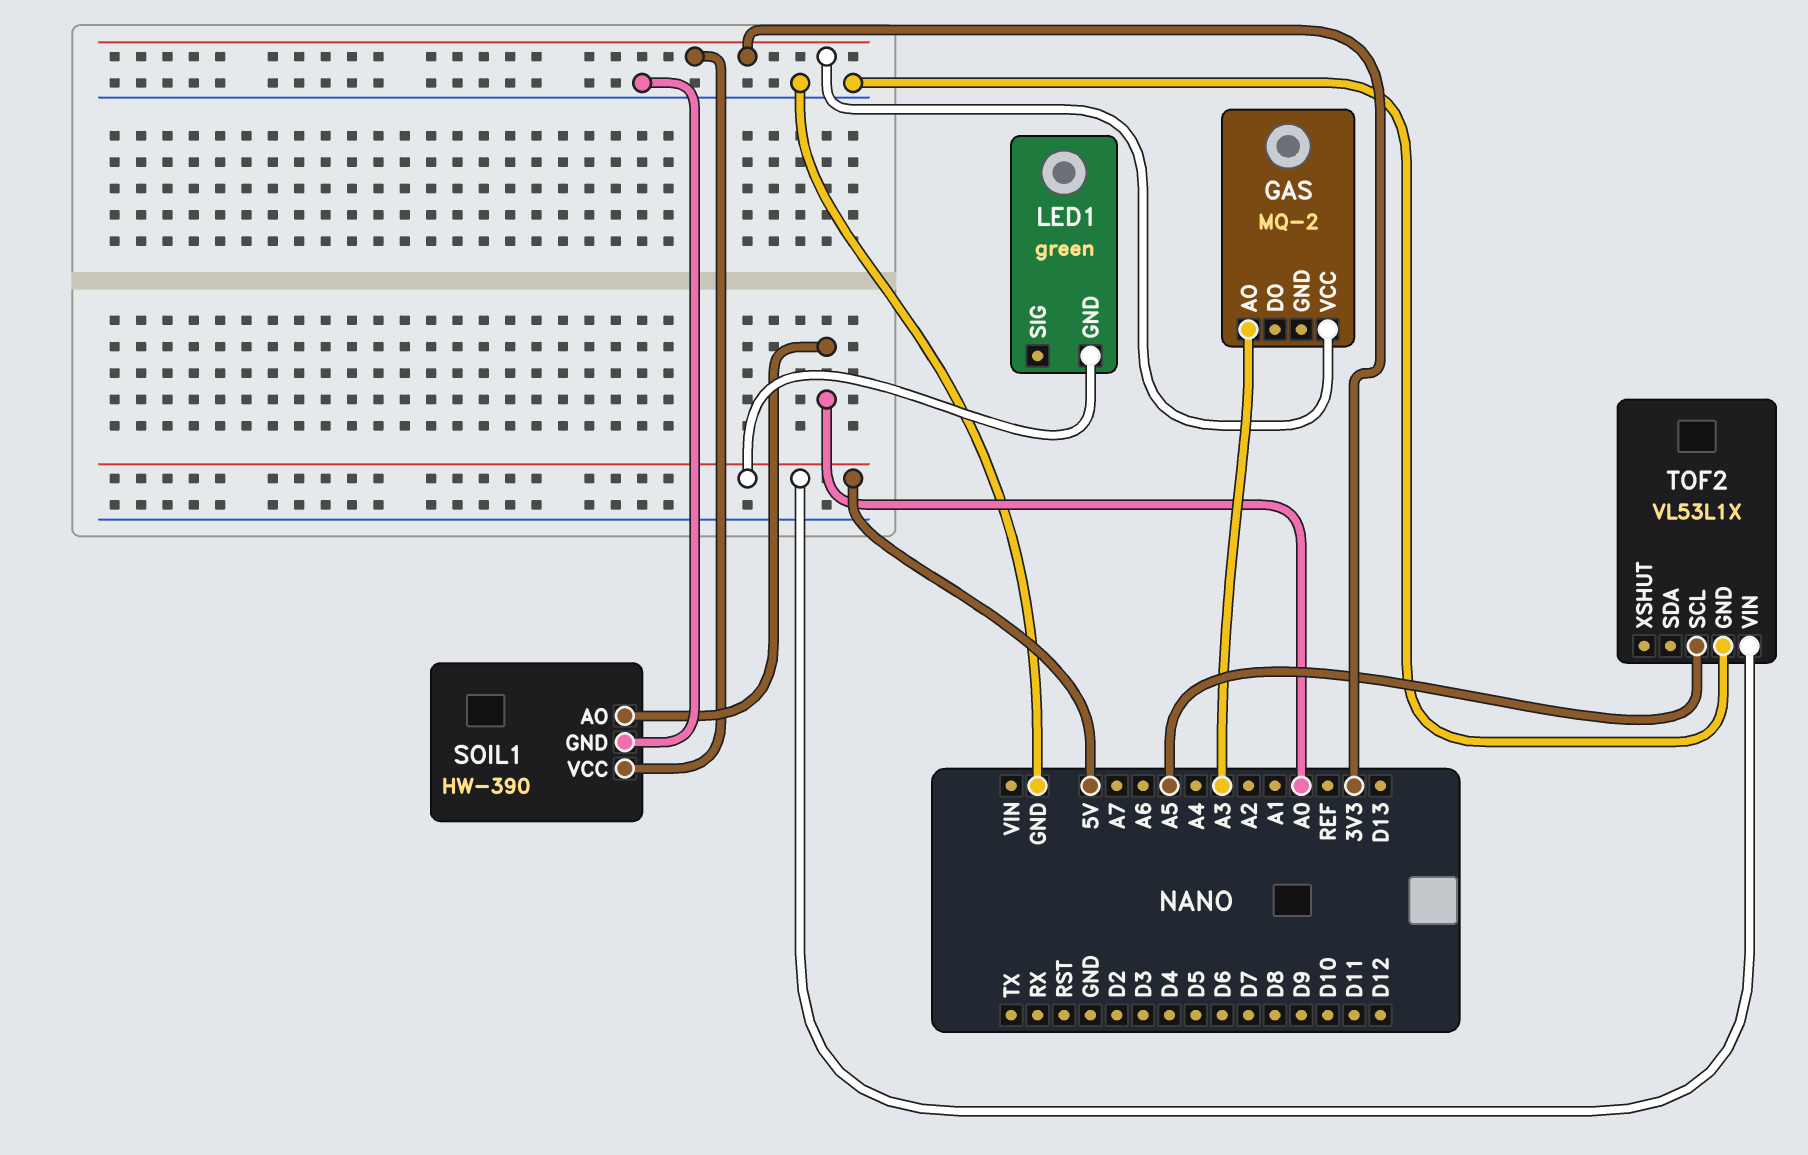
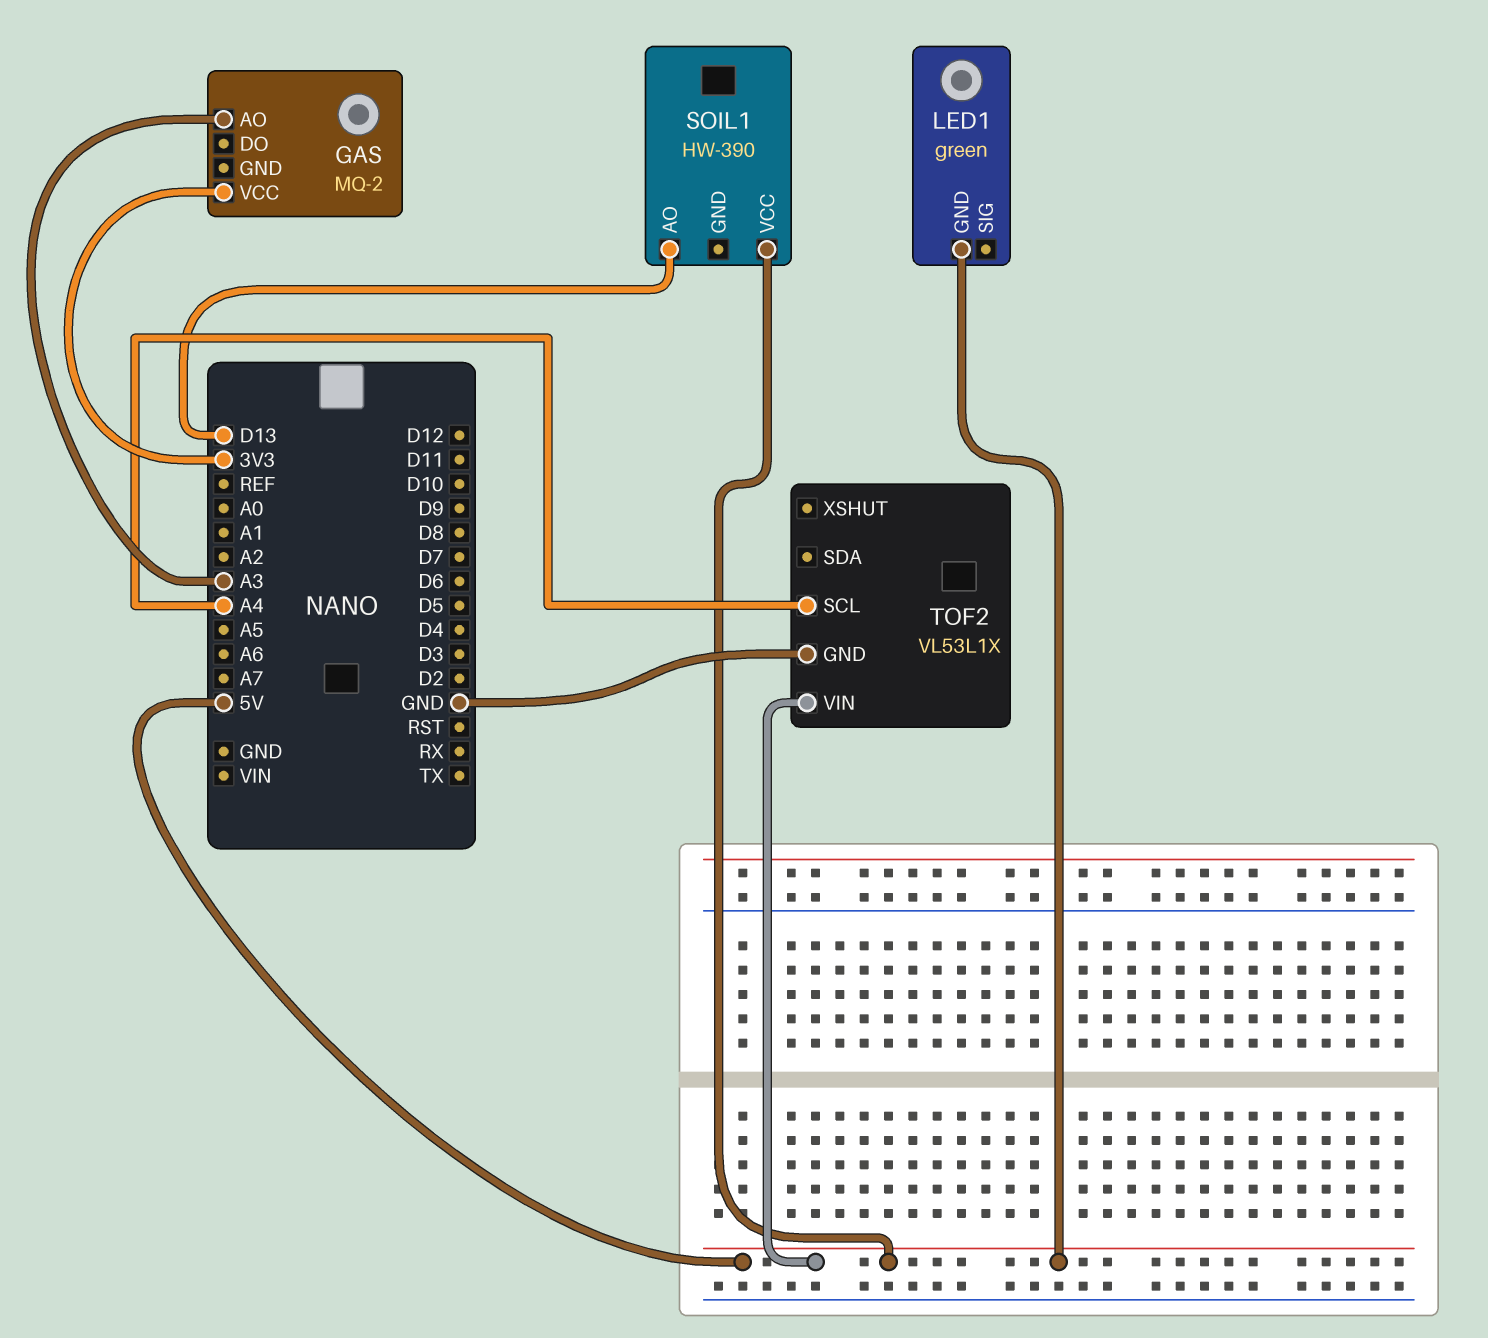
SOIL1 pin AO: A0 -> D13
SOIL1 pin GND: GND -> none
SOIL1 pin VCC: 3V3 -> 5V
TOF2 pin SCL: A5 -> A4

